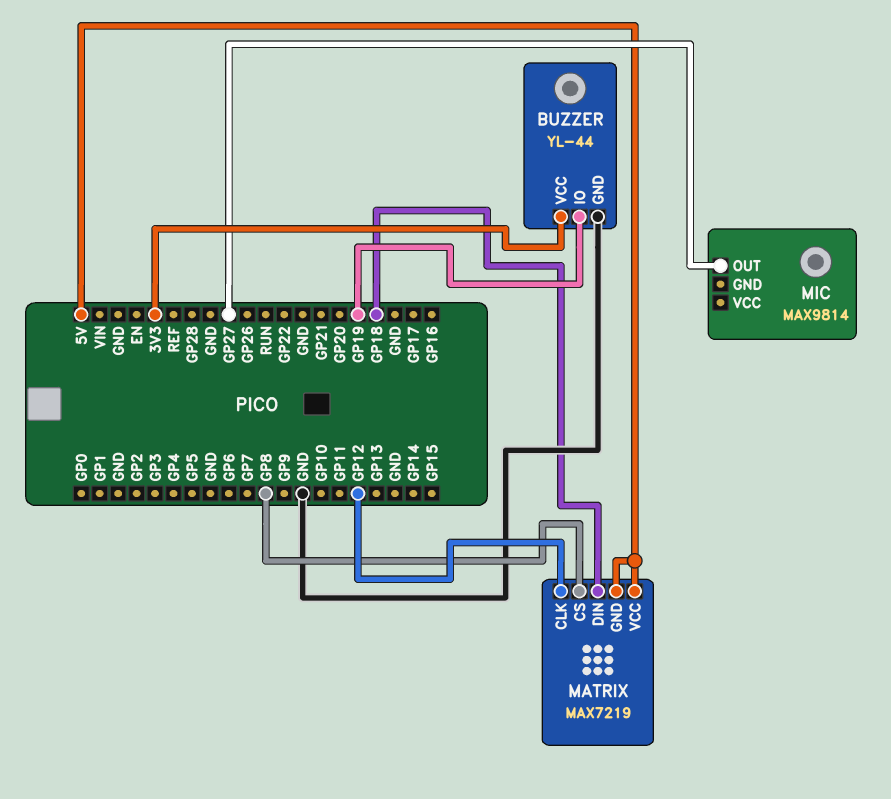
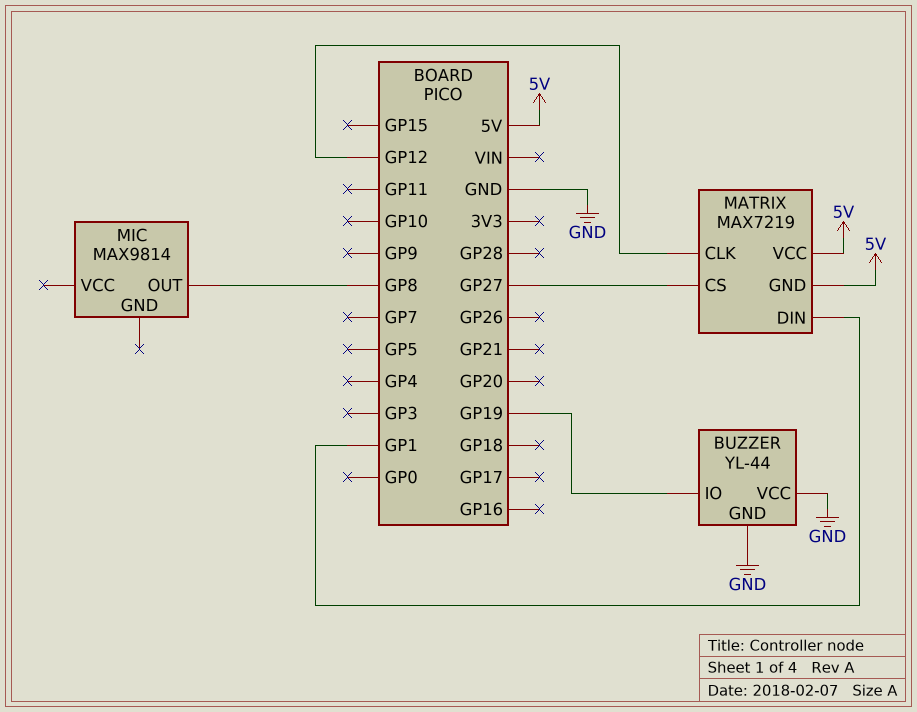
BUZZER pin VCC: 3V3 -> GND
MATRIX pin CS: GP8 -> GP27
MATRIX pin DIN: GP18 -> GP1
MIC pin OUT: GP27 -> GP8

